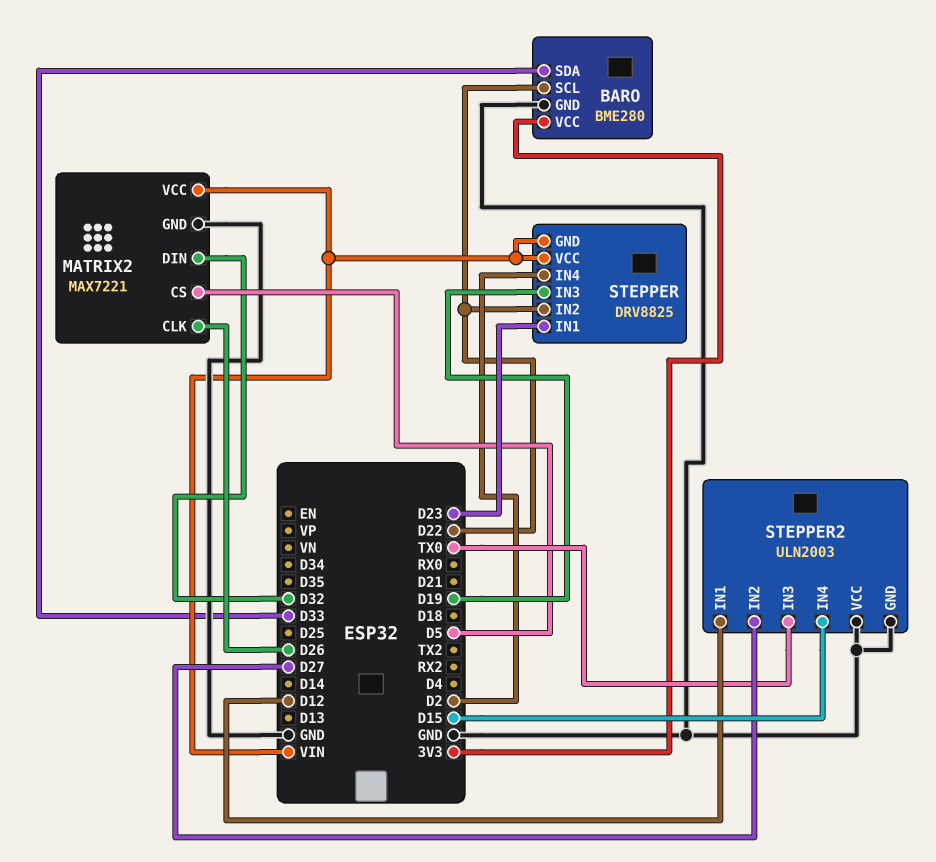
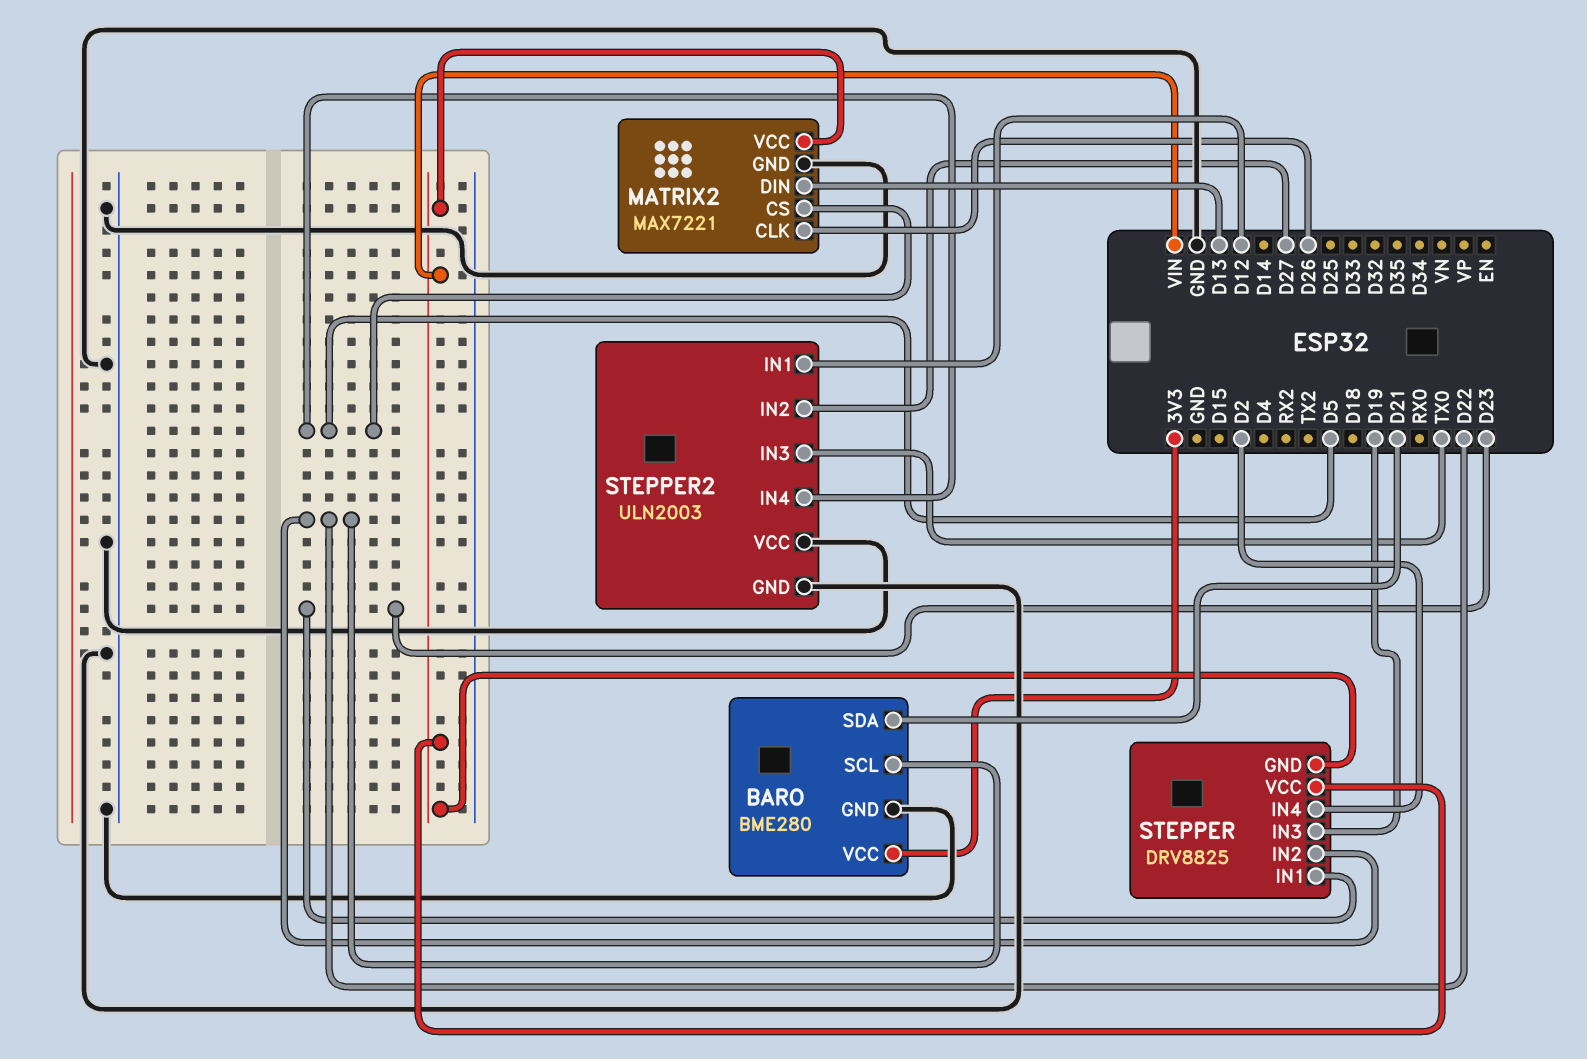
BARO pin SDA: D33 -> D21
MATRIX2 pin DIN: D32 -> D13
STEPPER2 pin IN4: D15 -> D5

